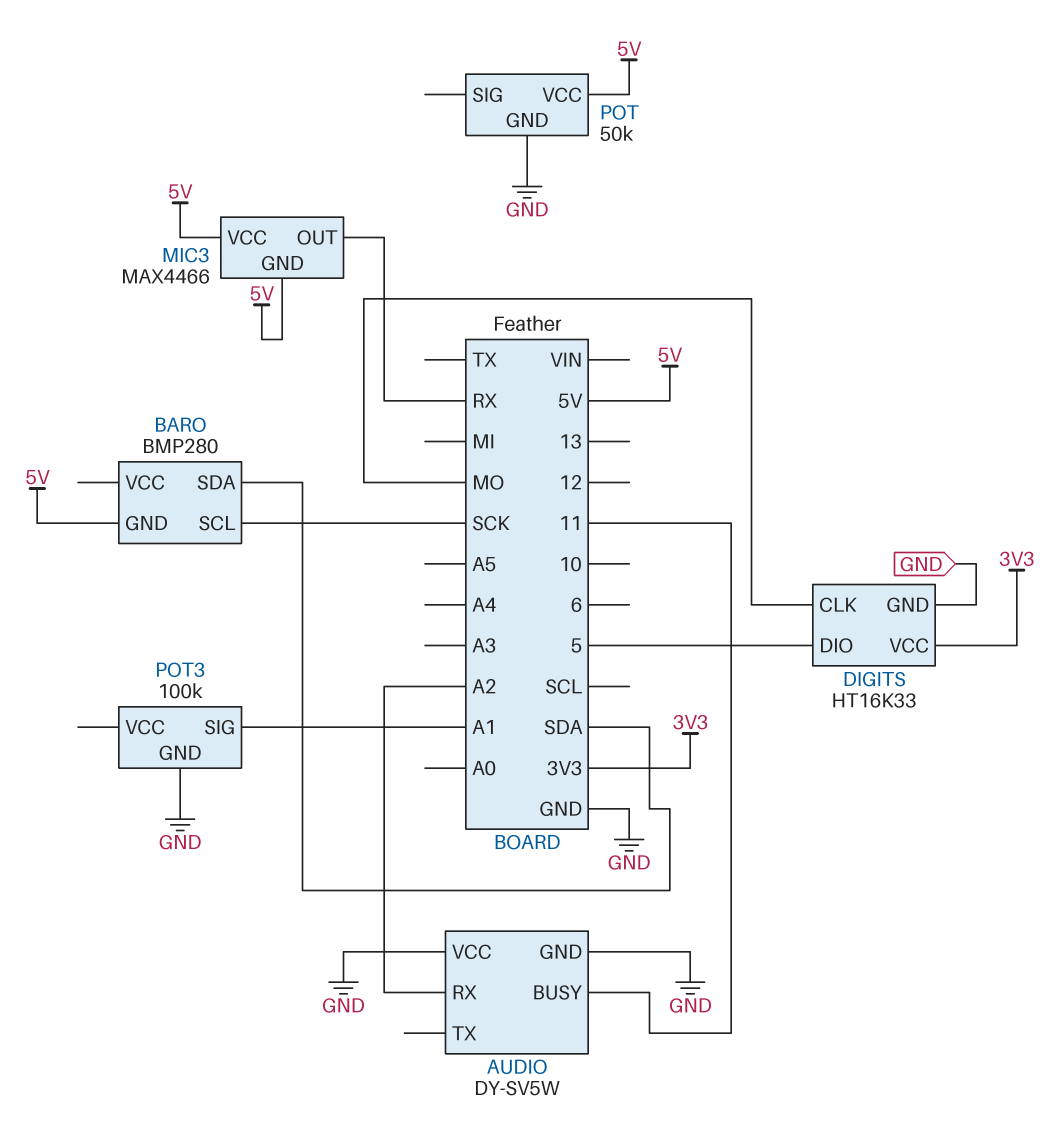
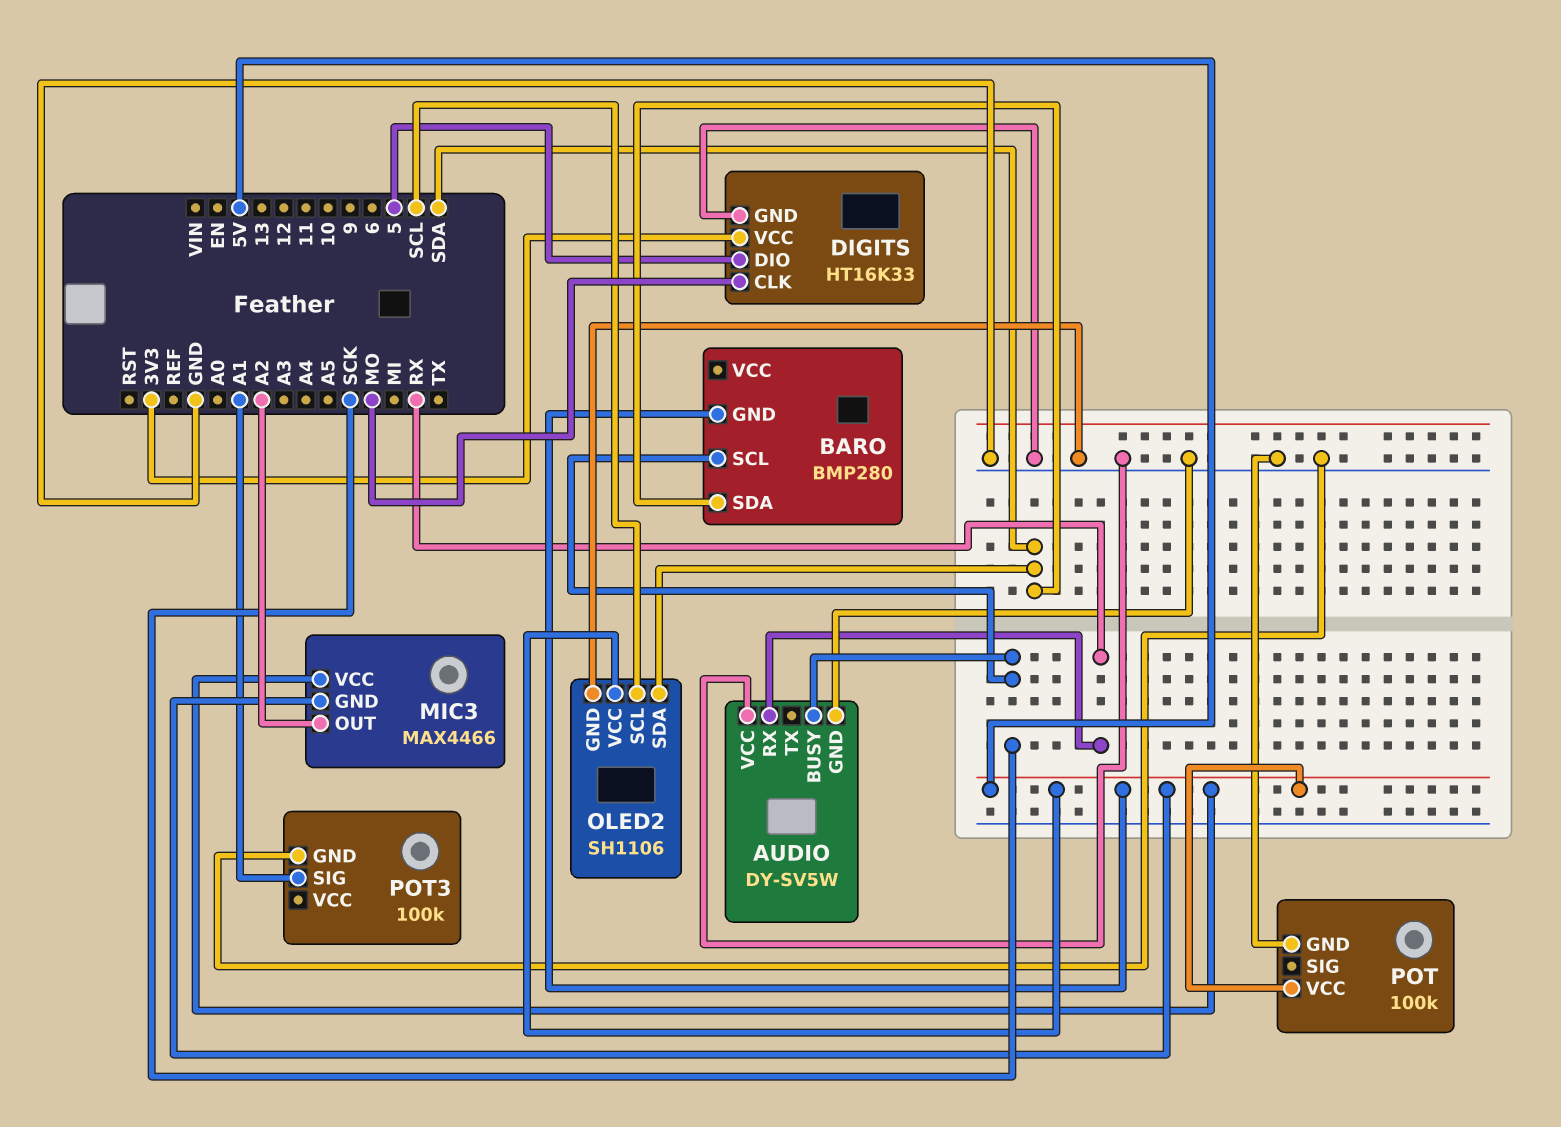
AUDIO pin BUSY: 11 -> SCK
AUDIO pin RX: A2 -> RX
MIC3 pin OUT: RX -> A2
OLED2: none -> SH1106
OLED2 pin GND: none -> GND
OLED2 pin SCL: none -> SCL
OLED2 pin SDA: none -> SDA
OLED2 pin VCC: none -> 5V
POT: 50k -> 100k

